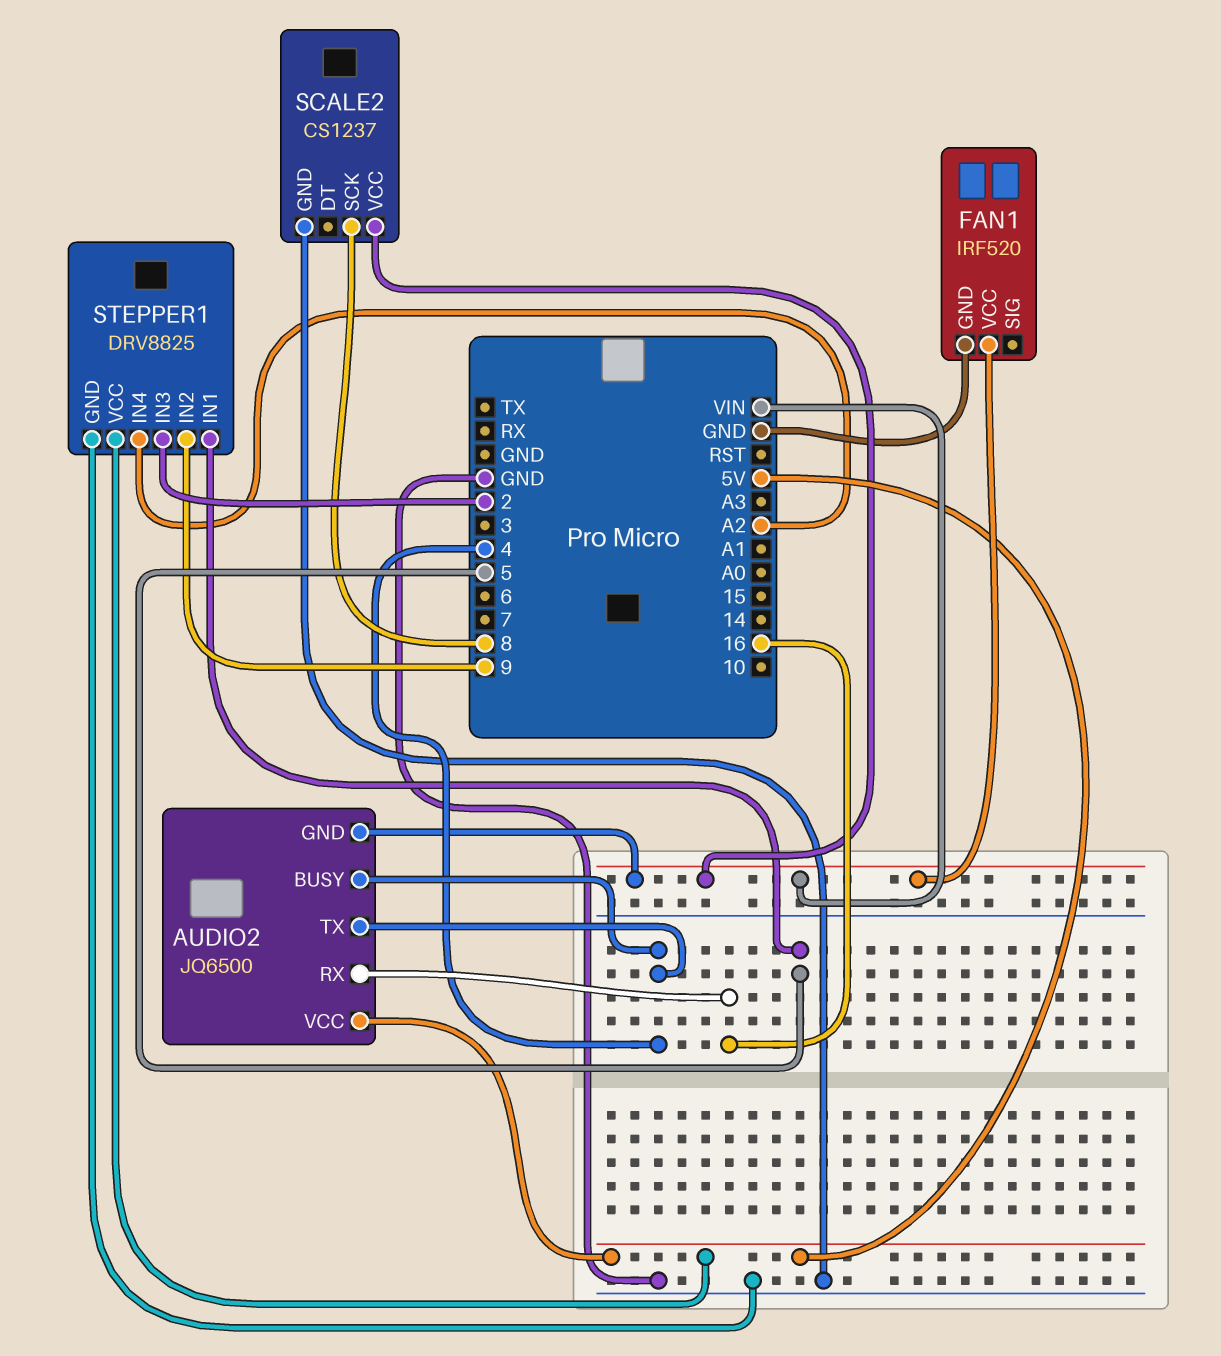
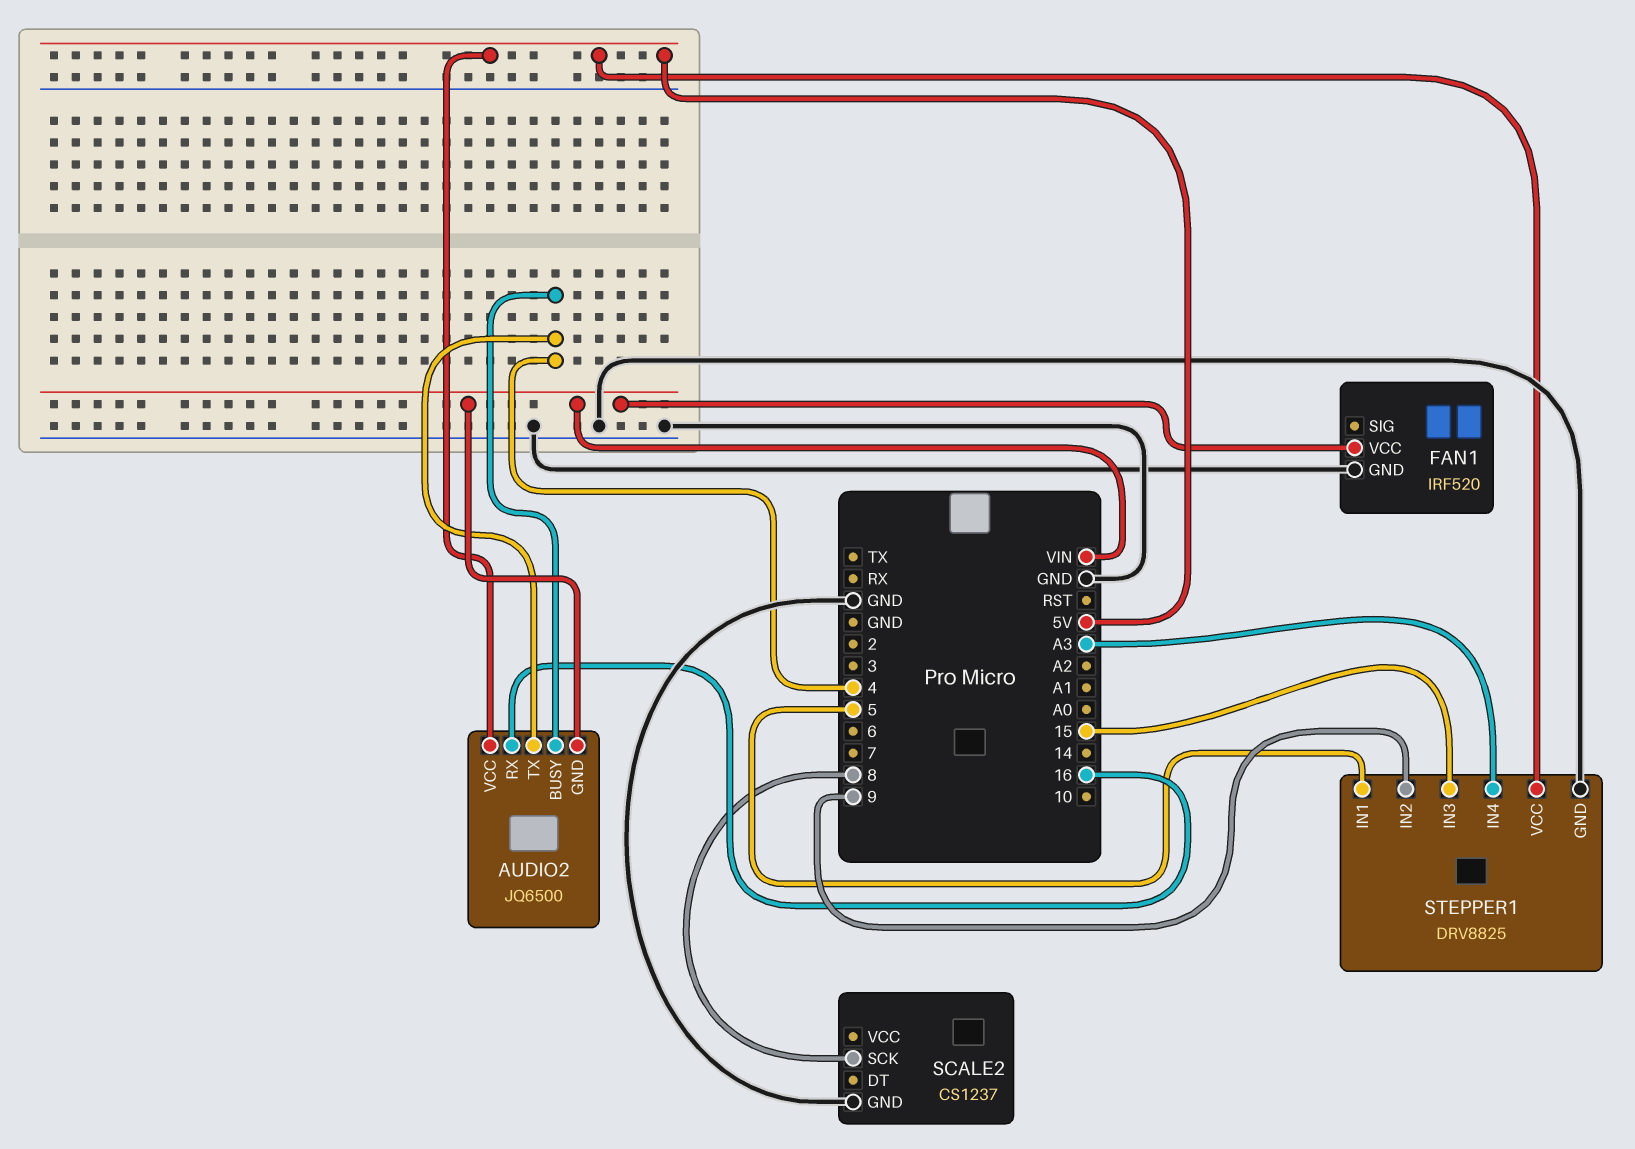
SCALE2 pin VCC: VIN -> none
STEPPER1 pin IN3: 2 -> 15
STEPPER1 pin IN4: A2 -> A3

